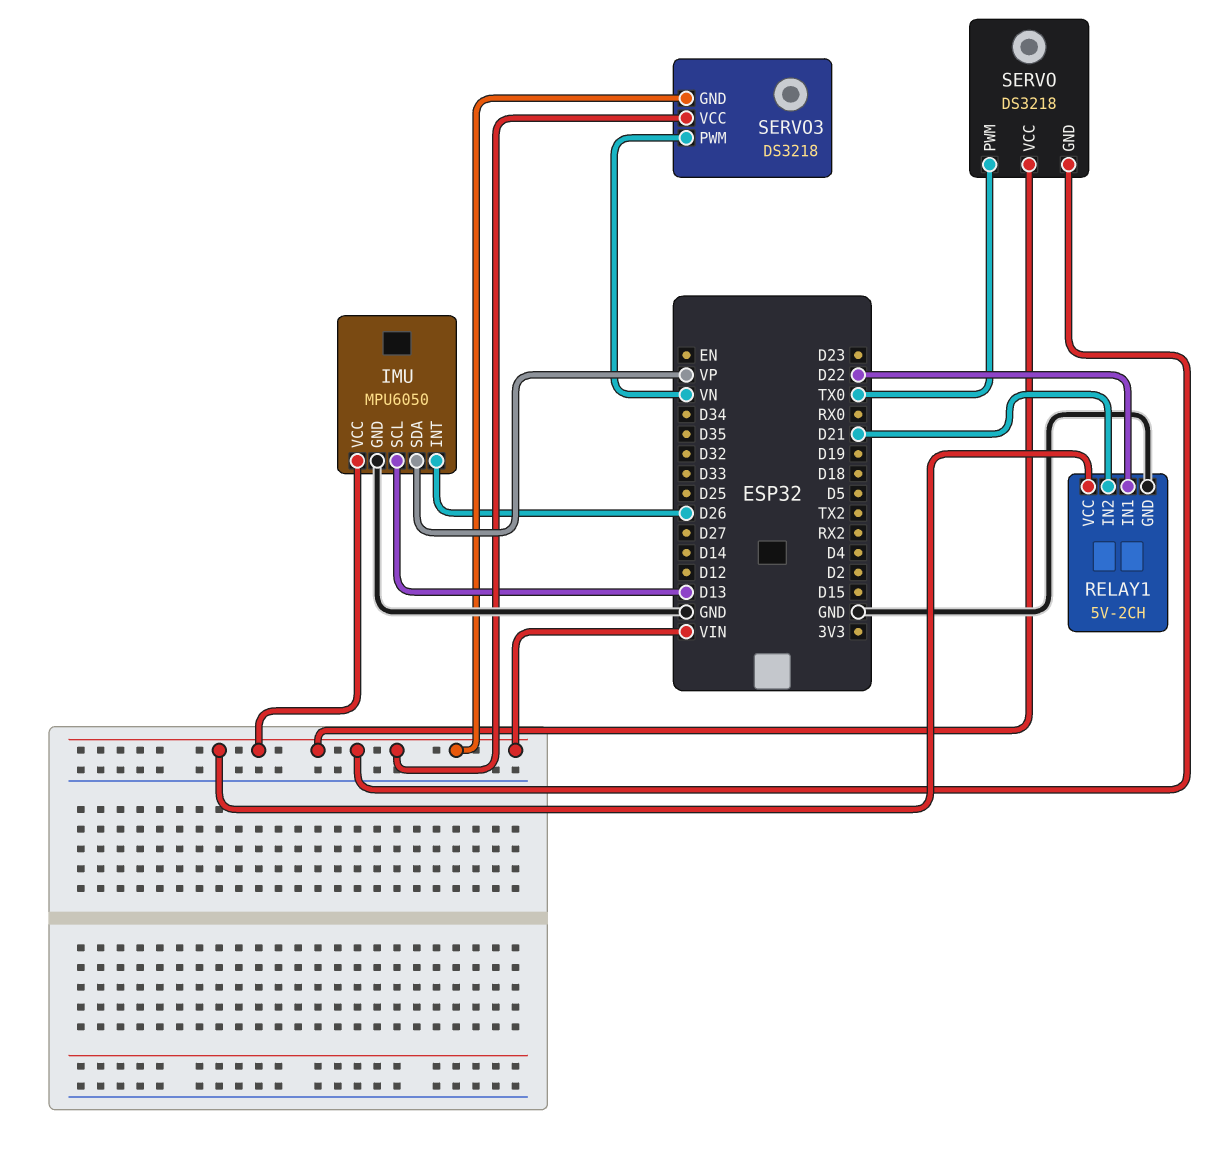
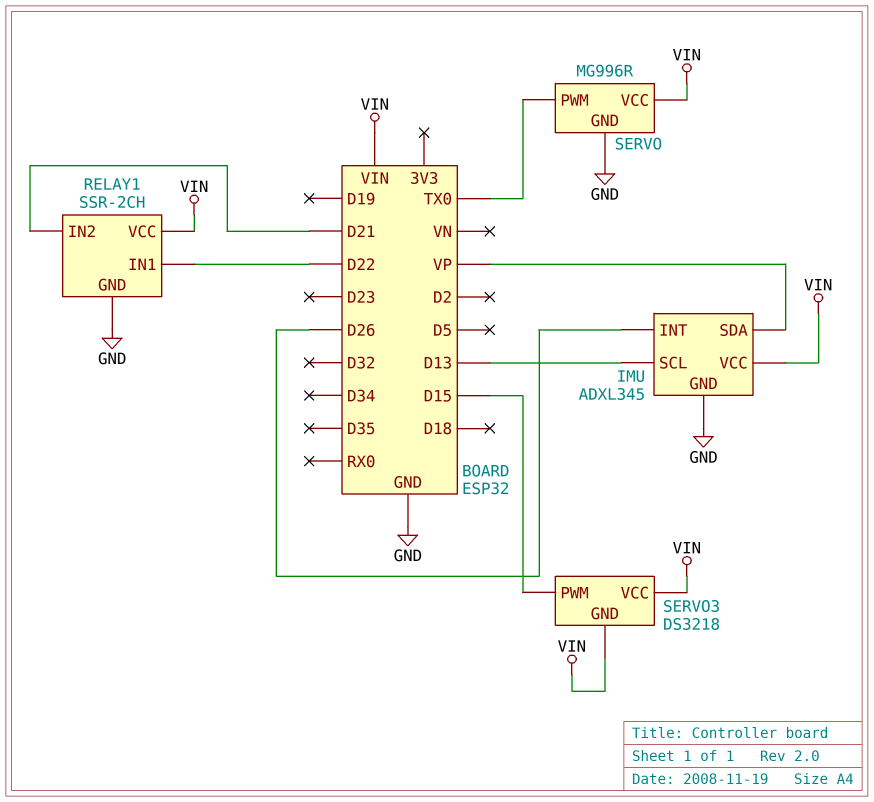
IMU: MPU6050 -> ADXL345
RELAY1: 5V-2CH -> SSR-2CH
SERVO: DS3218 -> MG996R
SERVO pin GND: VIN -> GND
SERVO3 pin PWM: VN -> D15

